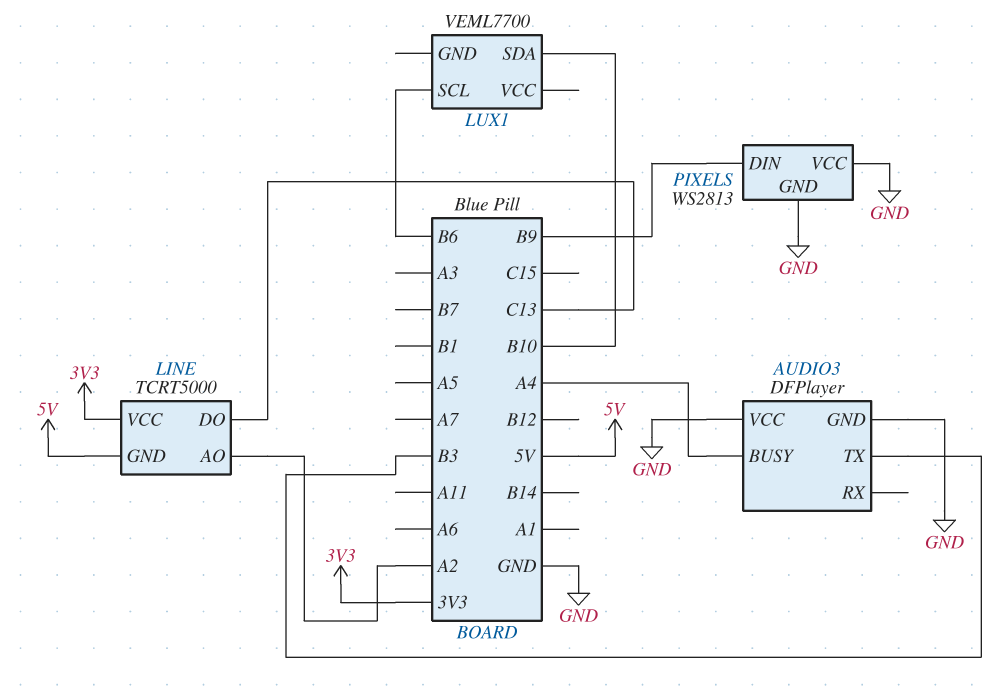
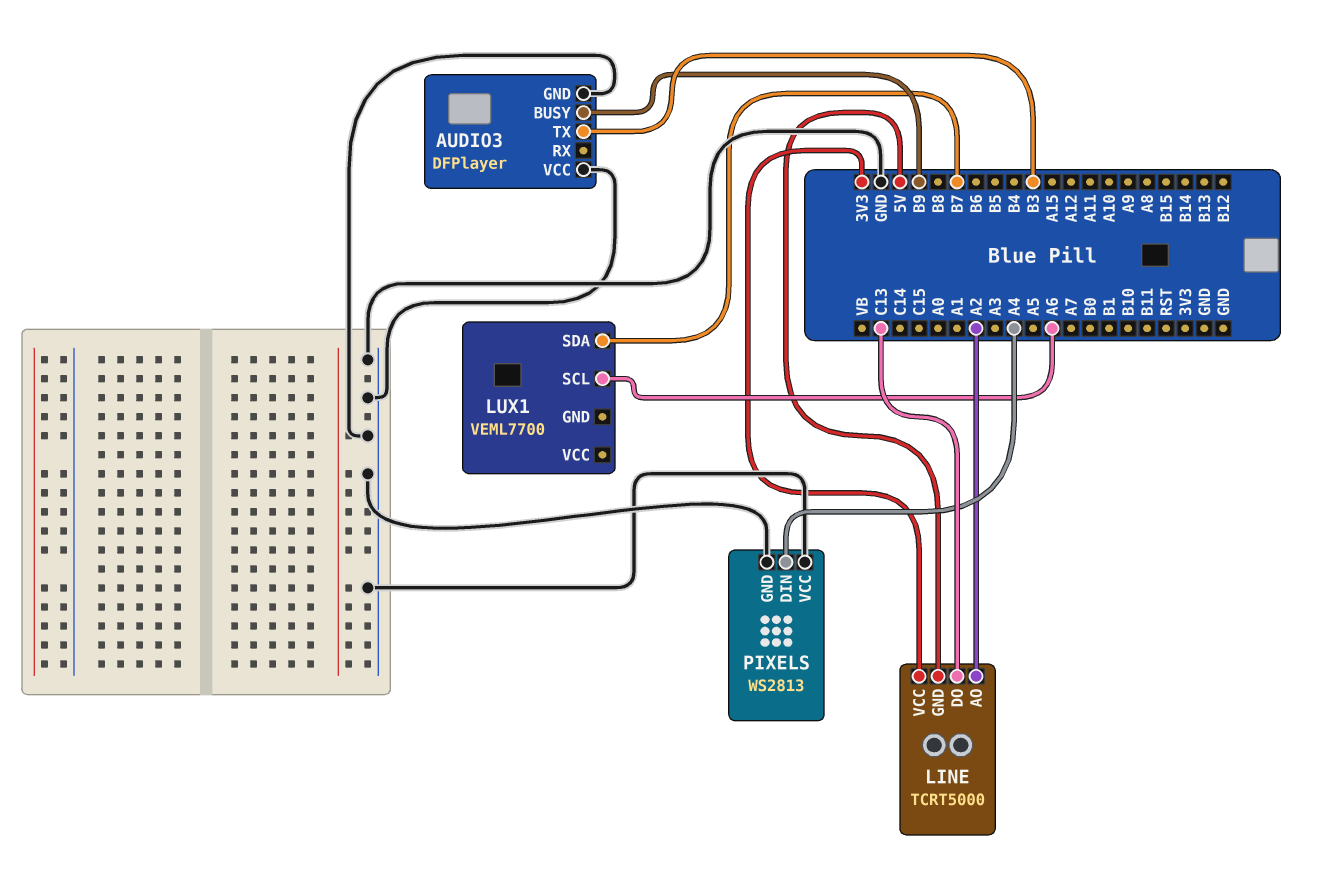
AUDIO3 pin BUSY: A4 -> B9
LUX1 pin SCL: B6 -> A6
LUX1 pin SDA: B10 -> B7
PIXELS pin DIN: B9 -> A4

